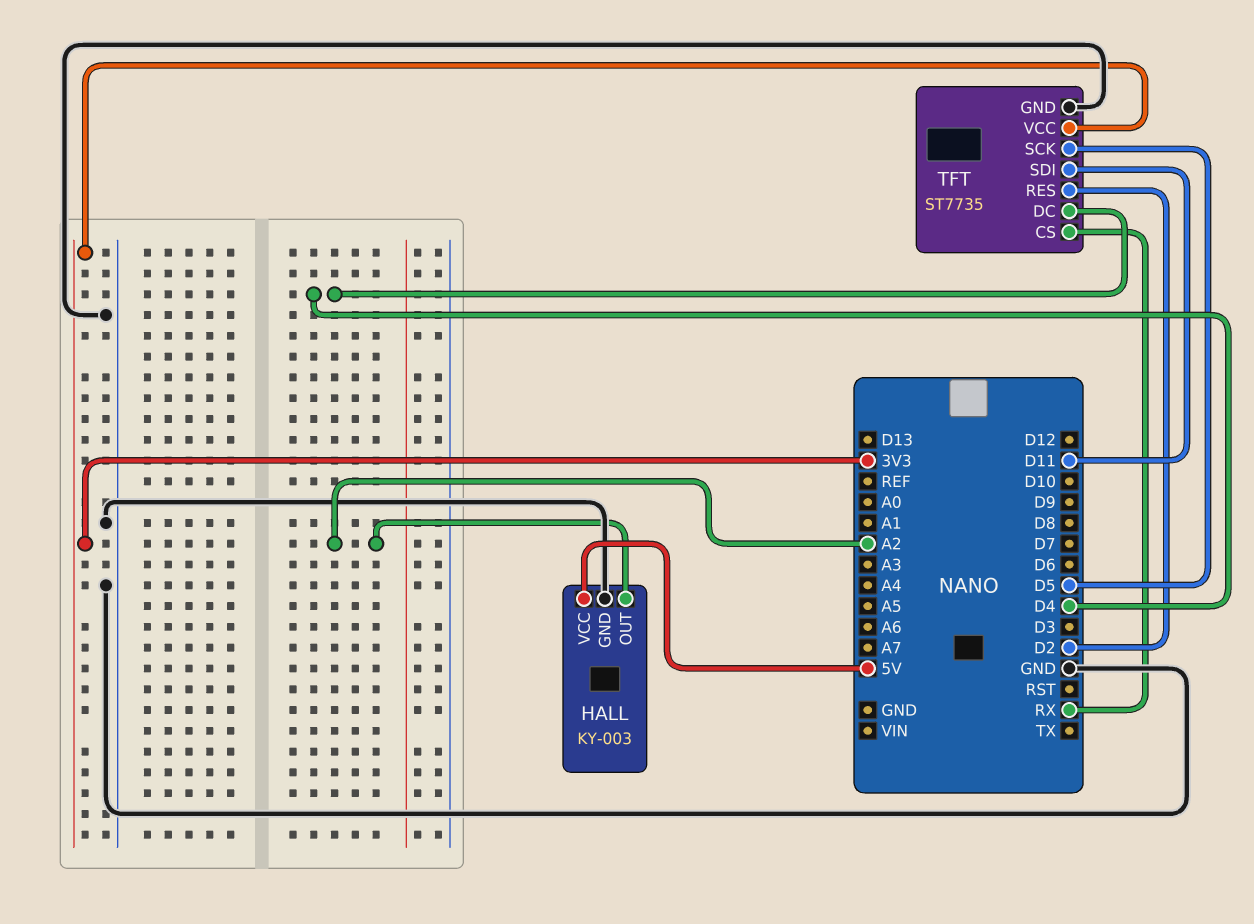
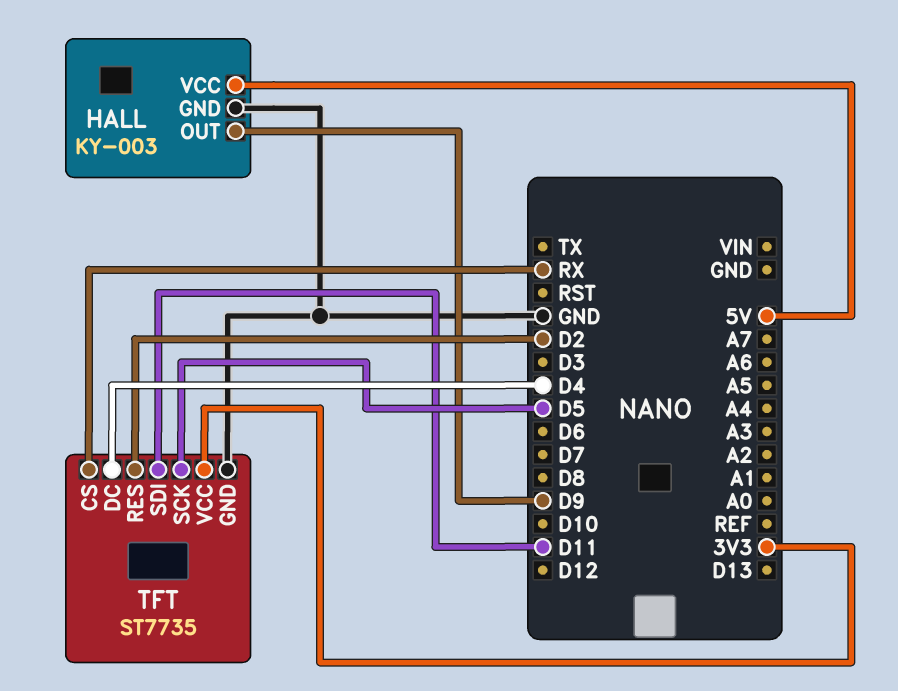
HALL pin OUT: A2 -> D9

